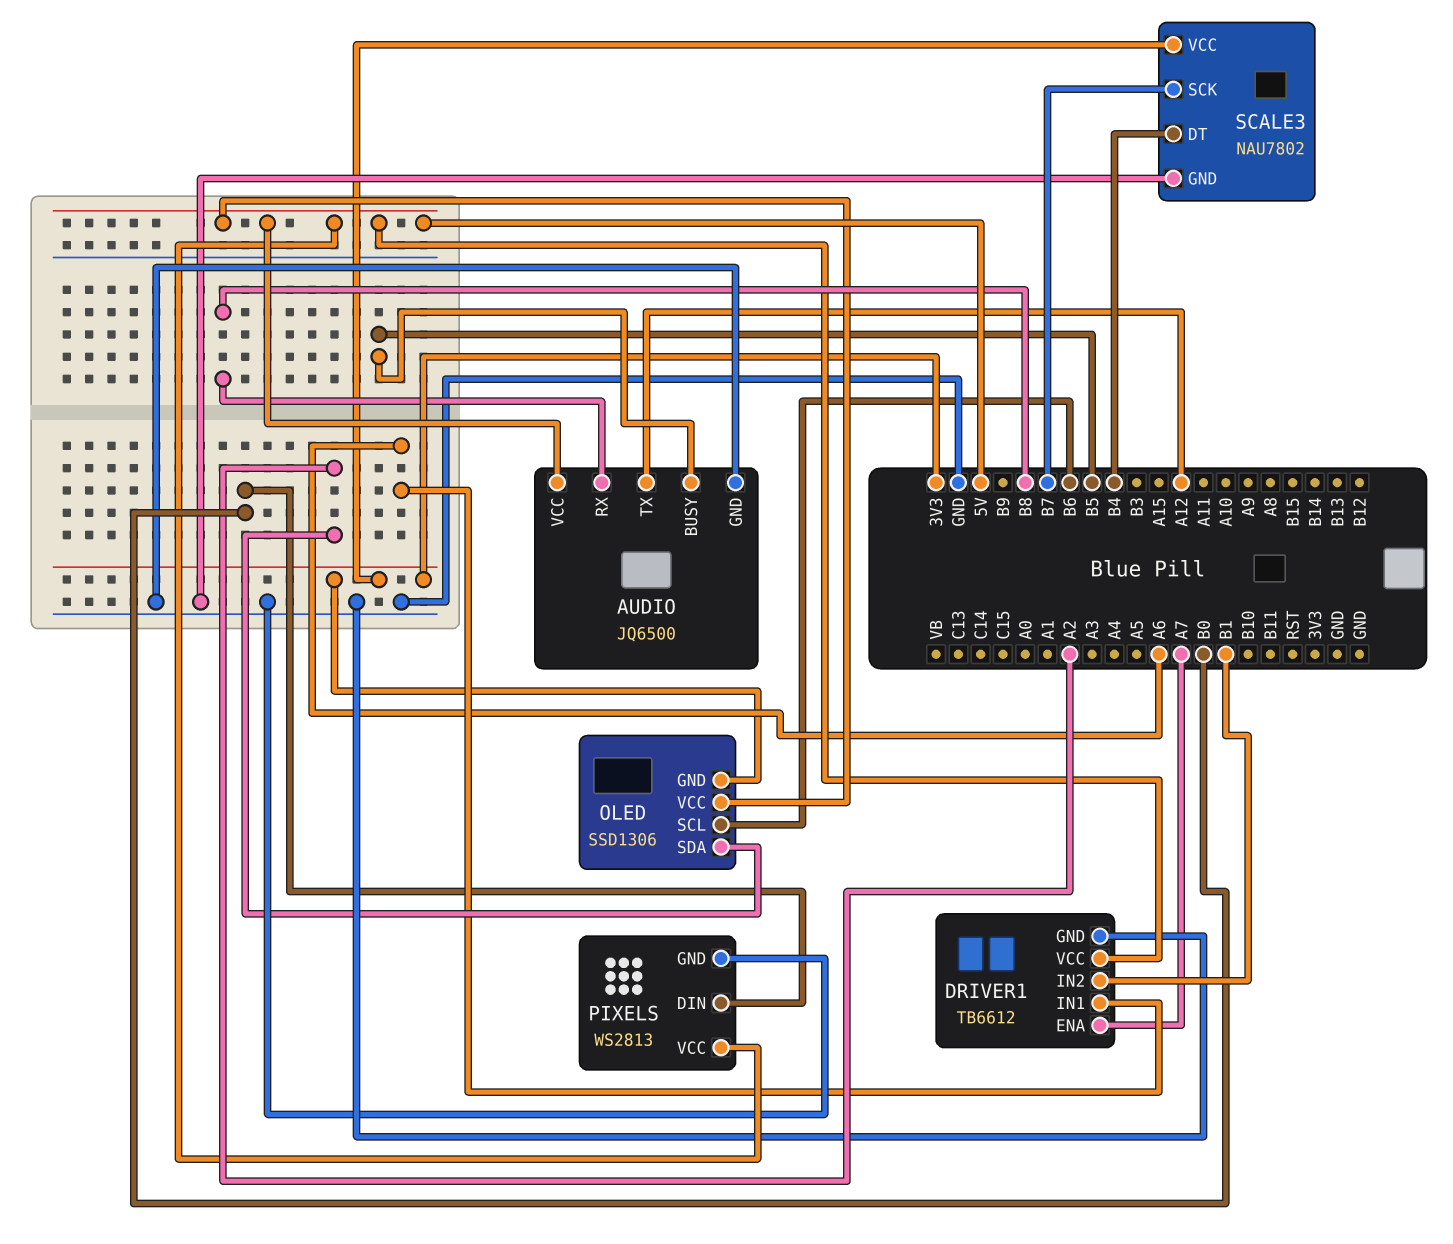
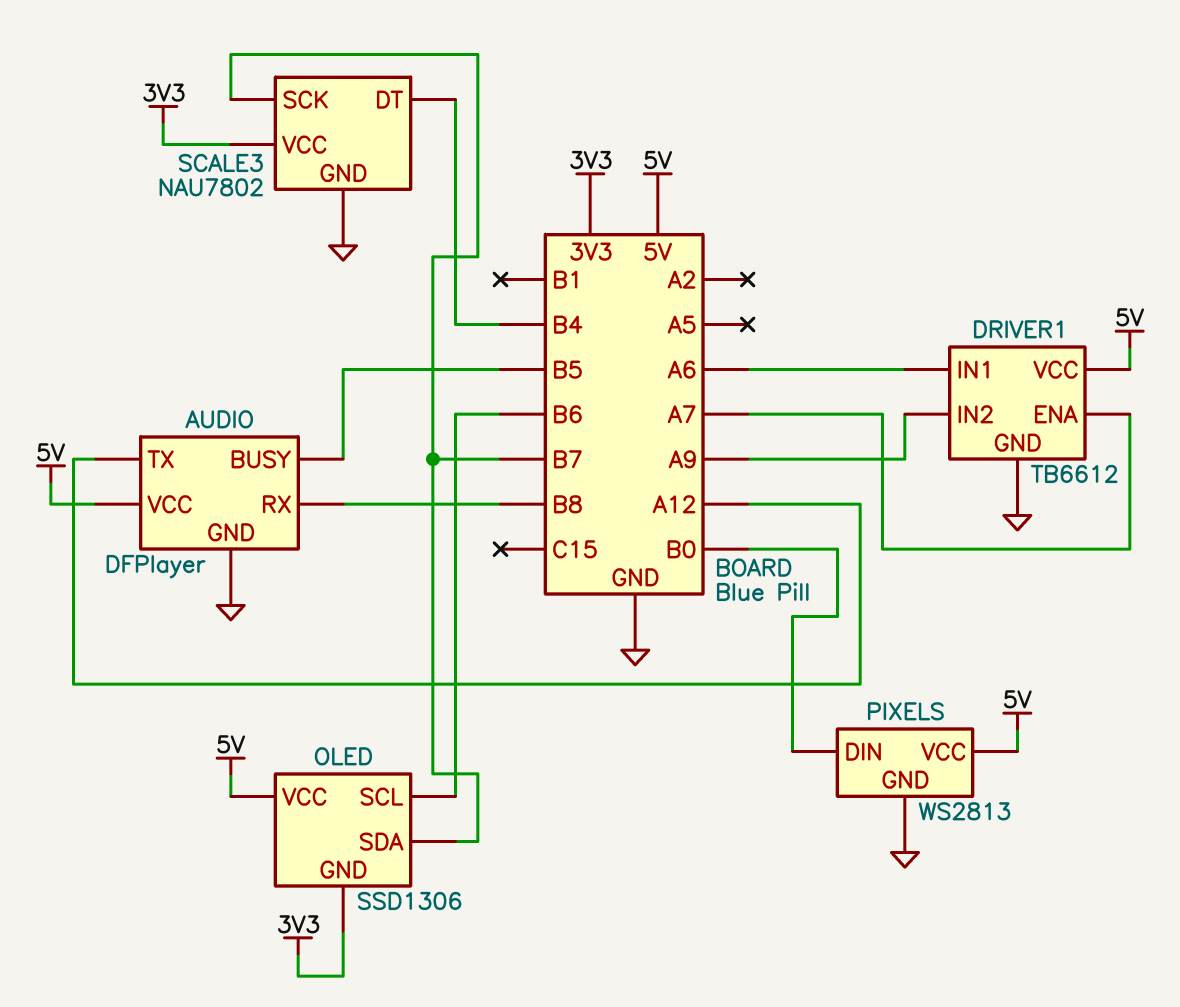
AUDIO: JQ6500 -> DFPlayer
DRIVER1 pin IN2: B1 -> A9
OLED pin SDA: A2 -> B7

